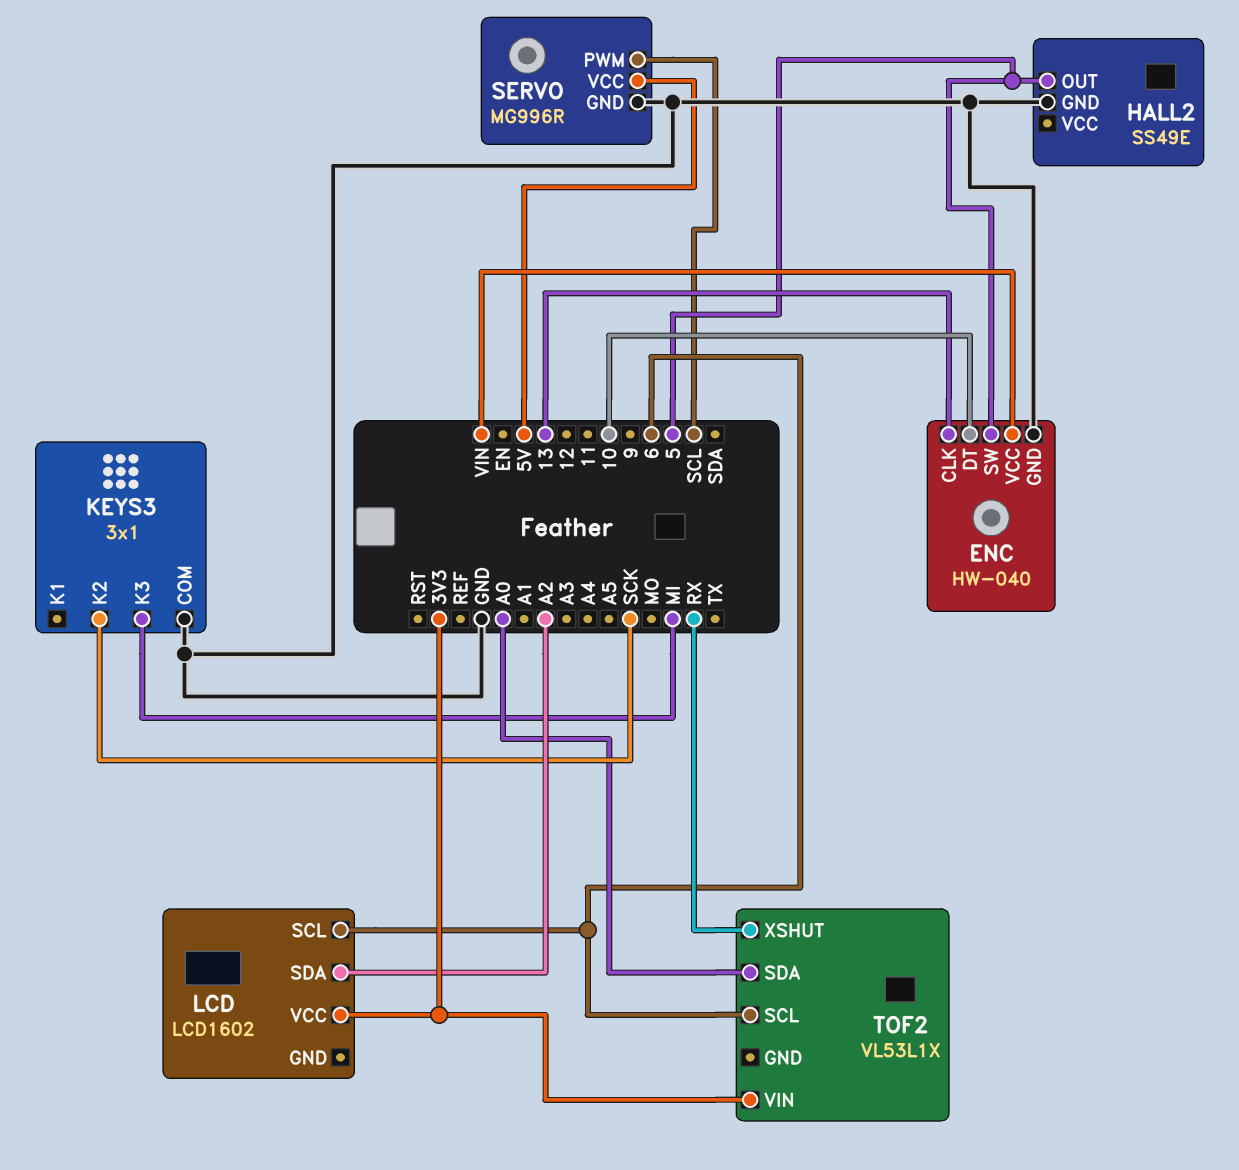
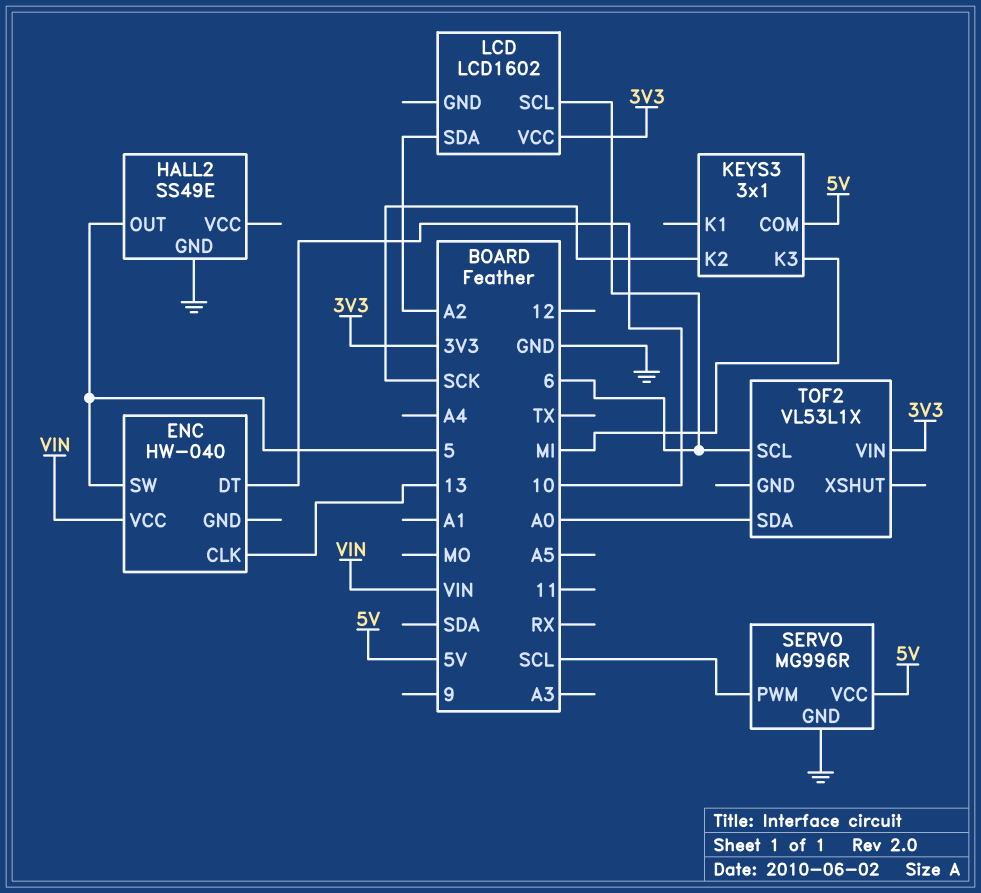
ENC pin GND: GND -> none
KEYS3 pin COM: GND -> 5V
TOF2 pin XSHUT: RX -> none

